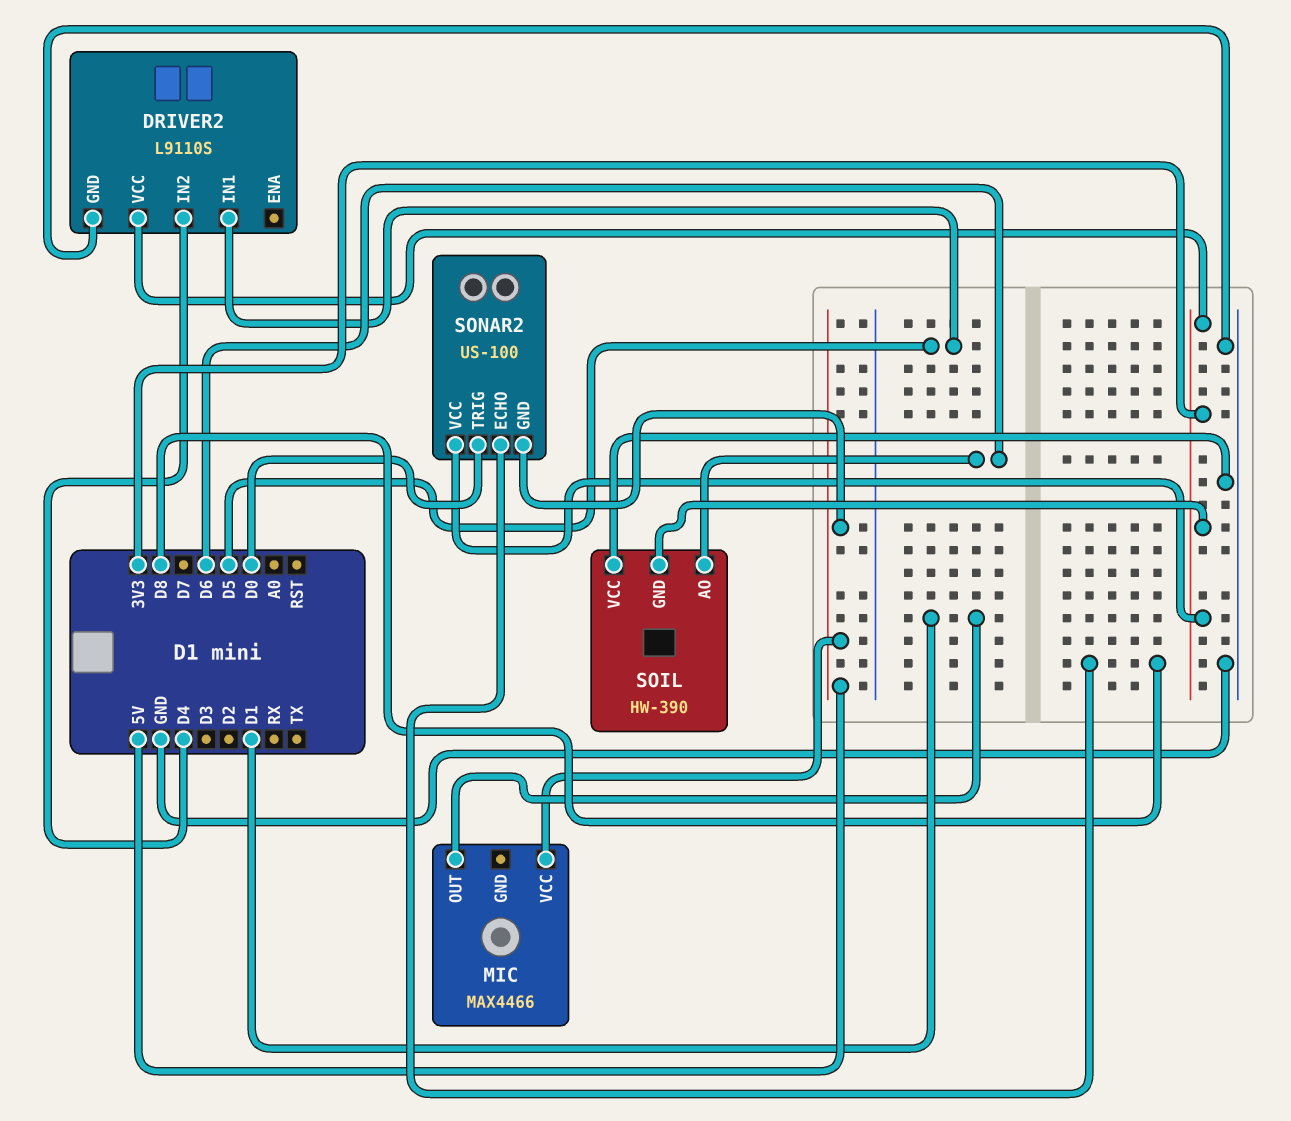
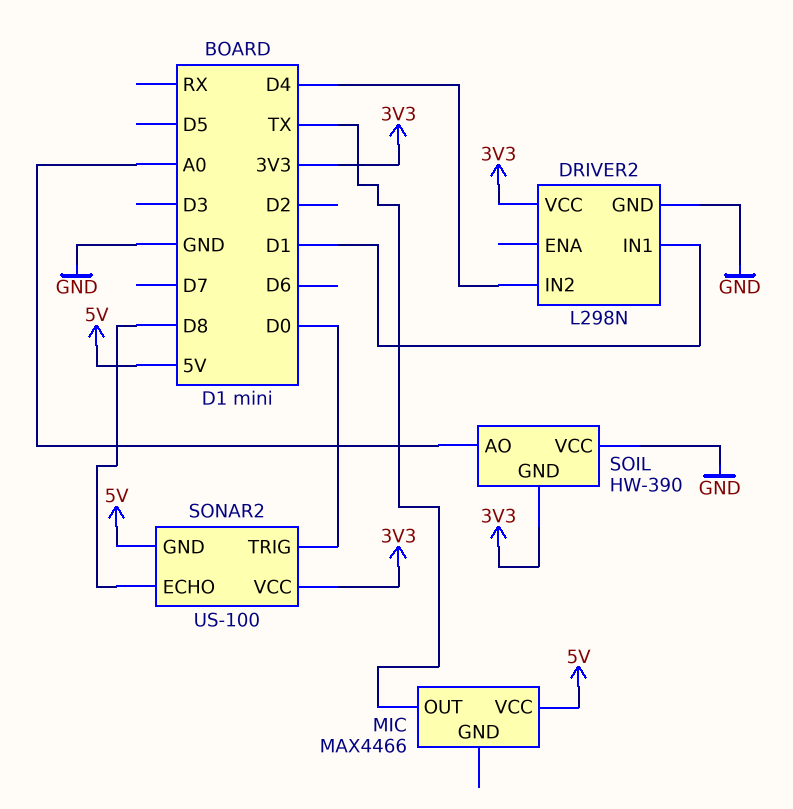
DRIVER2: L9110S -> L298N
DRIVER2 pin IN1: D5 -> D1
MIC pin OUT: D1 -> TX
SOIL pin AO: D6 -> A0

